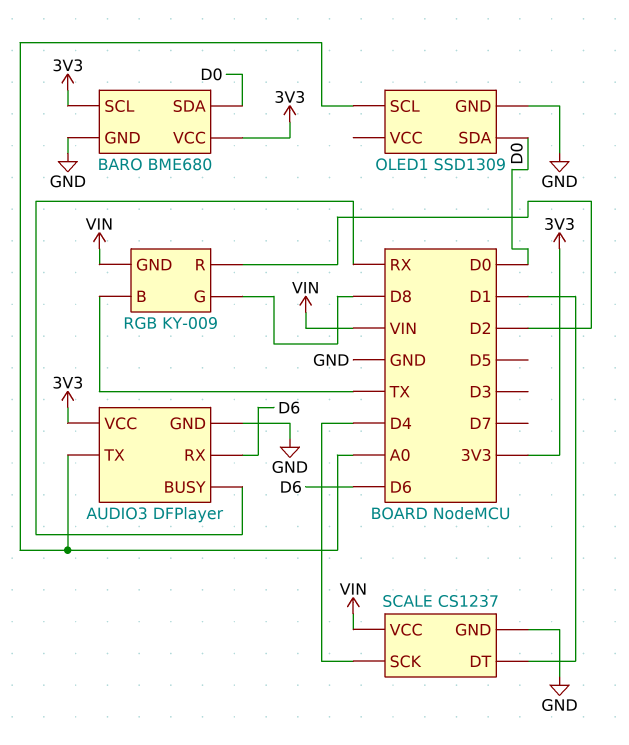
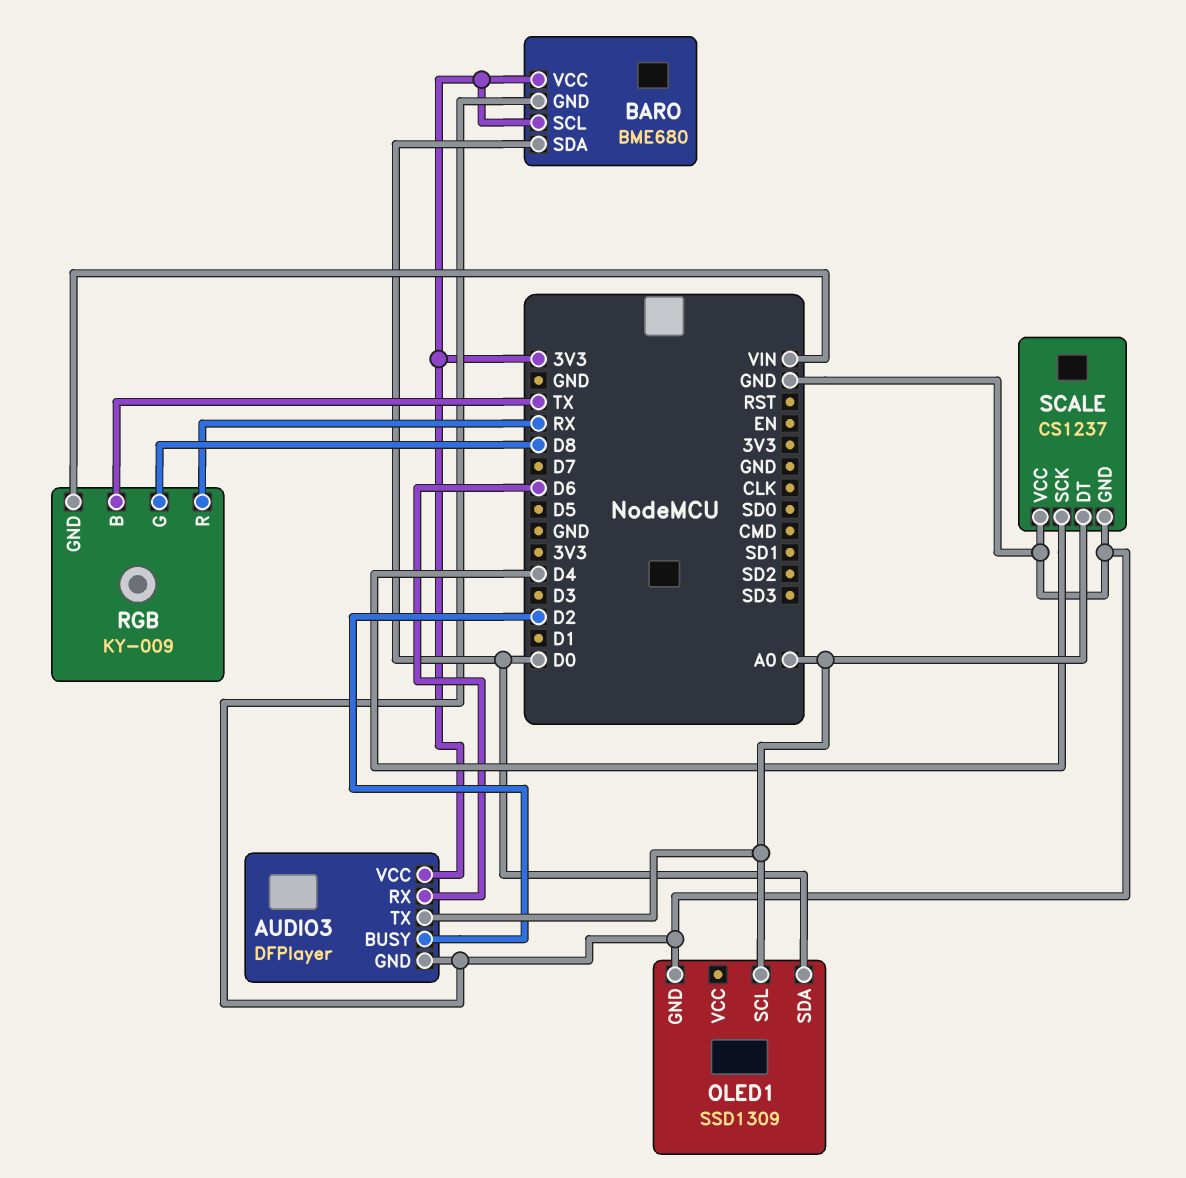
AUDIO3 pin BUSY: RX -> D2
RGB pin R: D2 -> RX
SCALE pin DT: D1 -> A0
SCALE pin VCC: VIN -> GND

